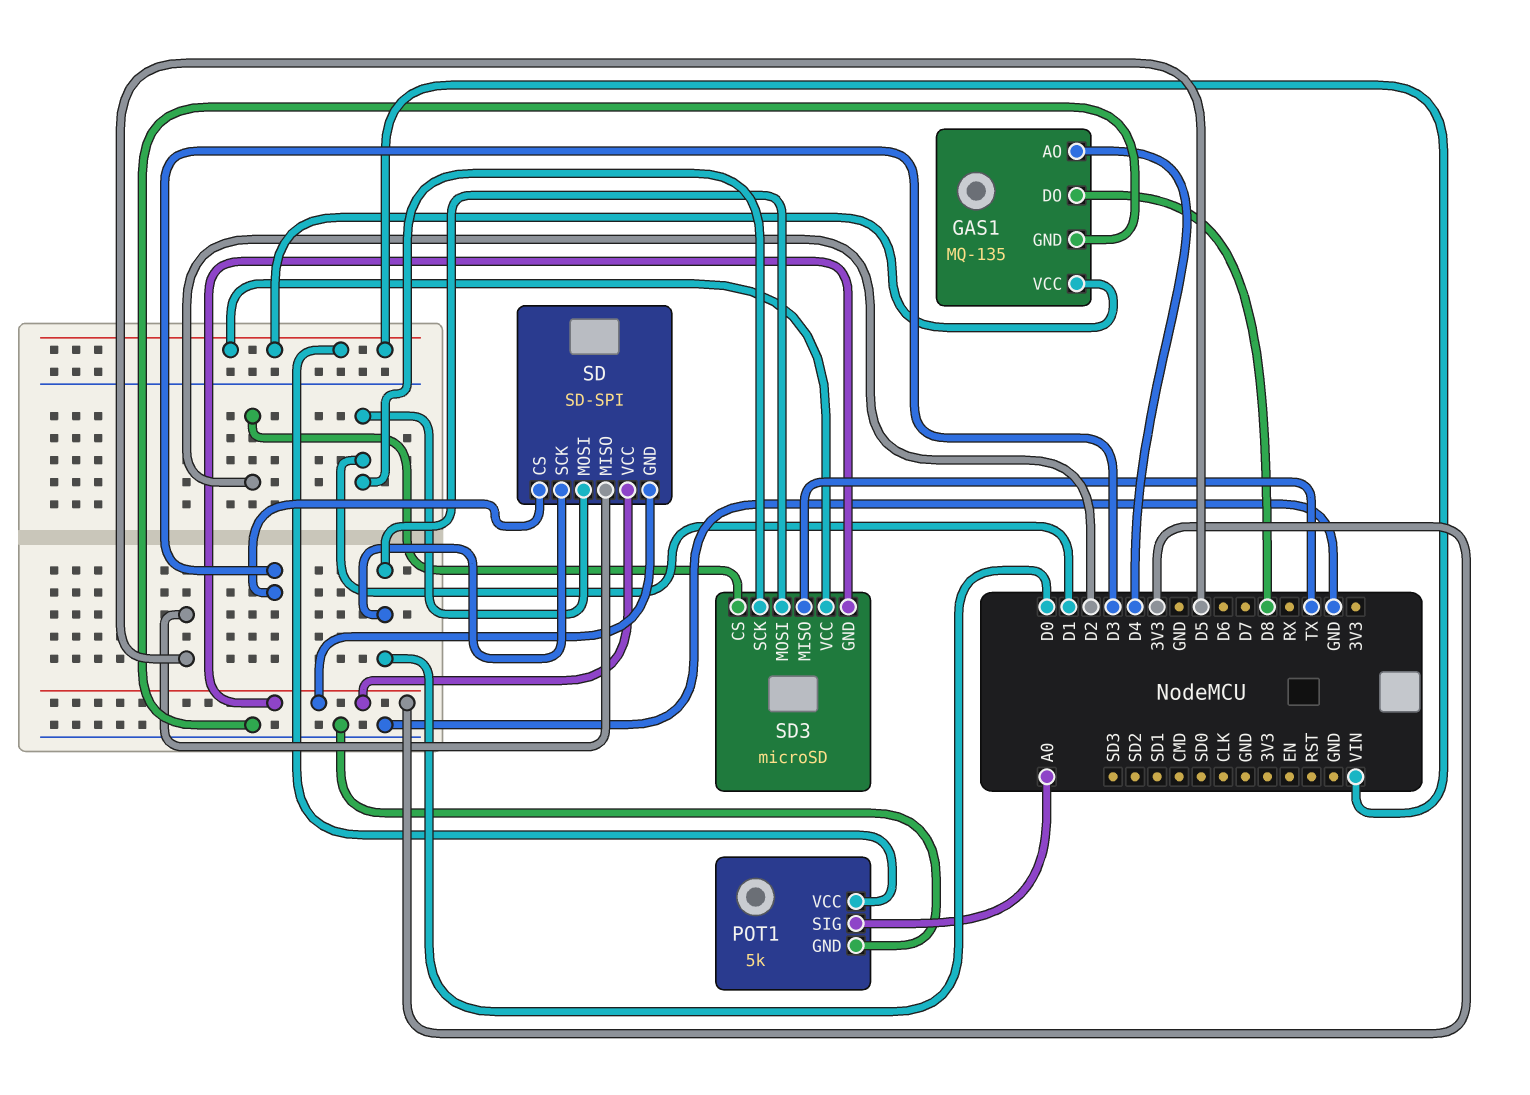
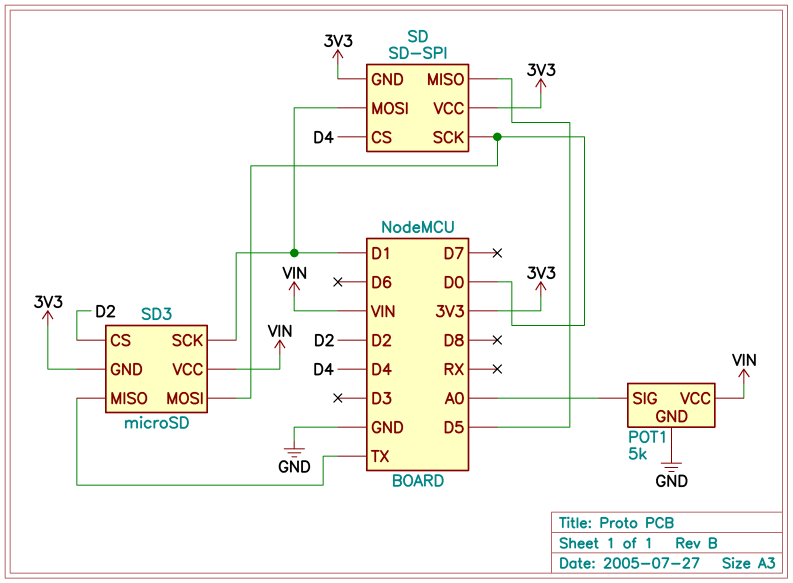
GAS1: MQ-135 -> none
GAS1 pin AO: D4 -> none
GAS1 pin DO: D8 -> none
GAS1 pin GND: GND -> none
GAS1 pin VCC: VIN -> none
SD pin CS: D3 -> D4

